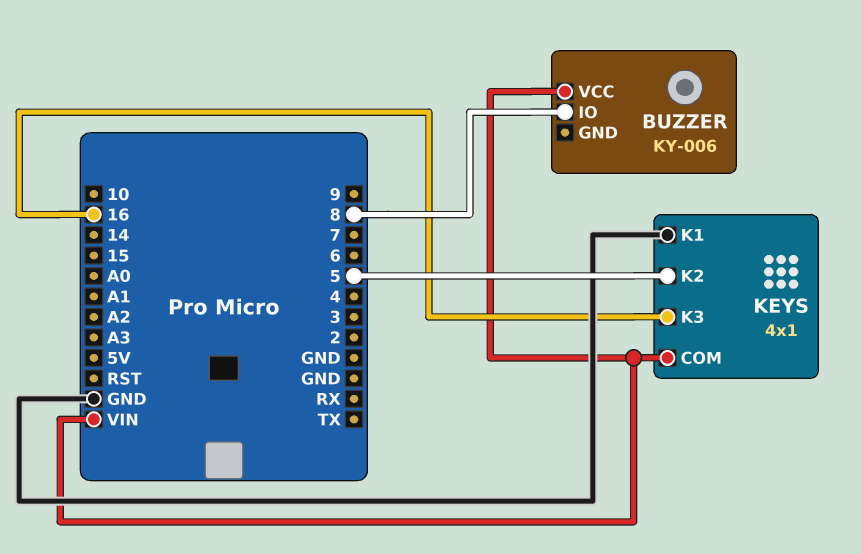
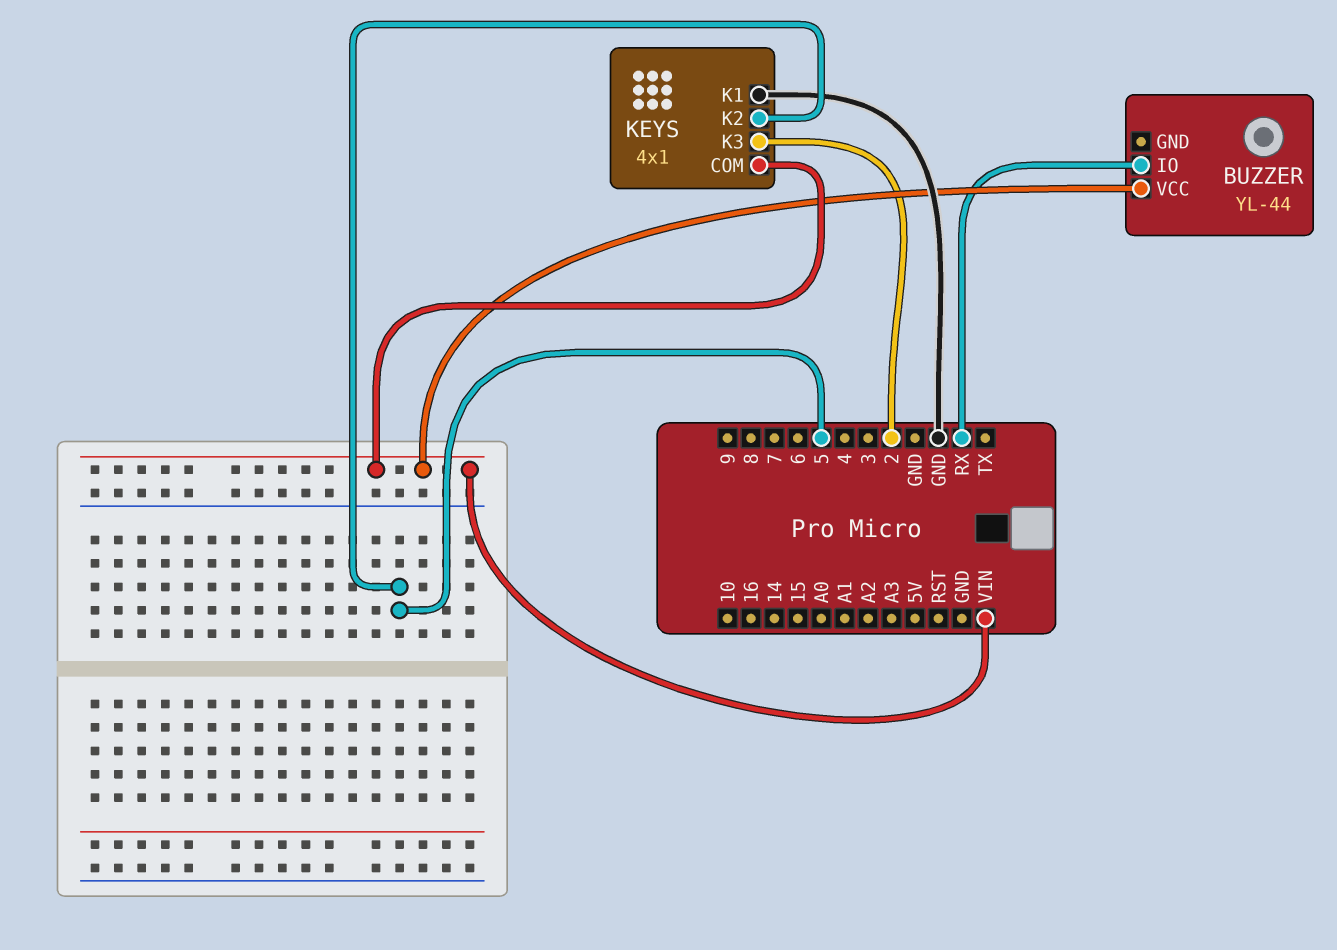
BUZZER: KY-006 -> YL-44
BUZZER pin IO: 8 -> RX
KEYS pin K3: 16 -> 2

